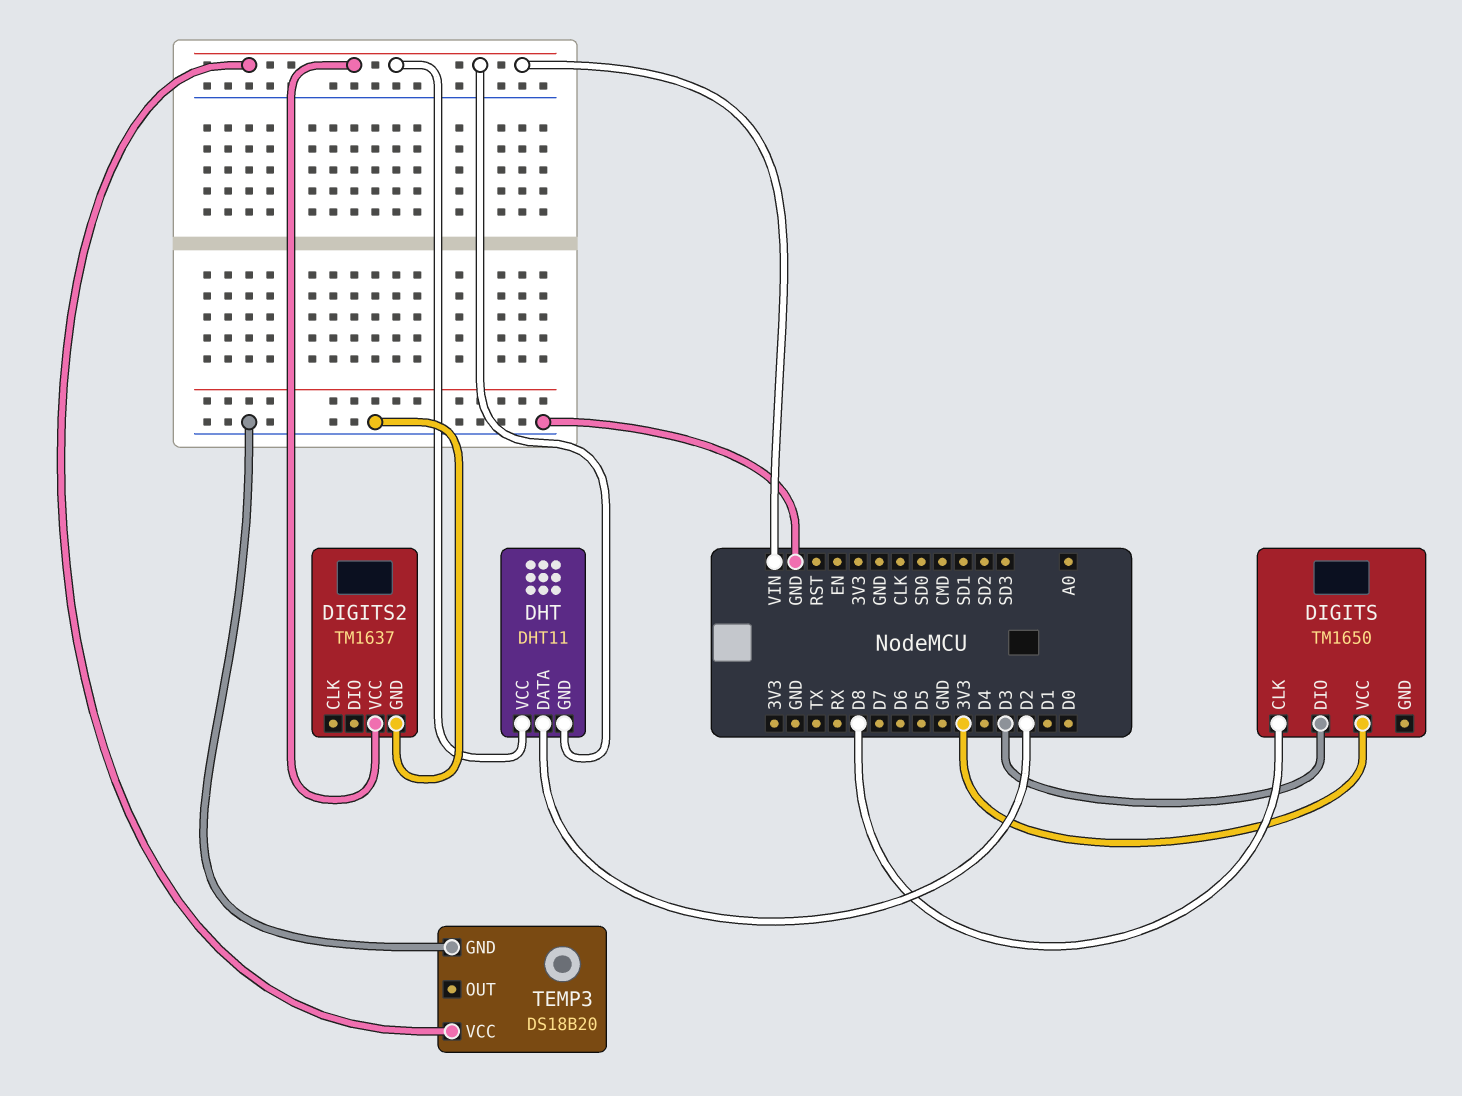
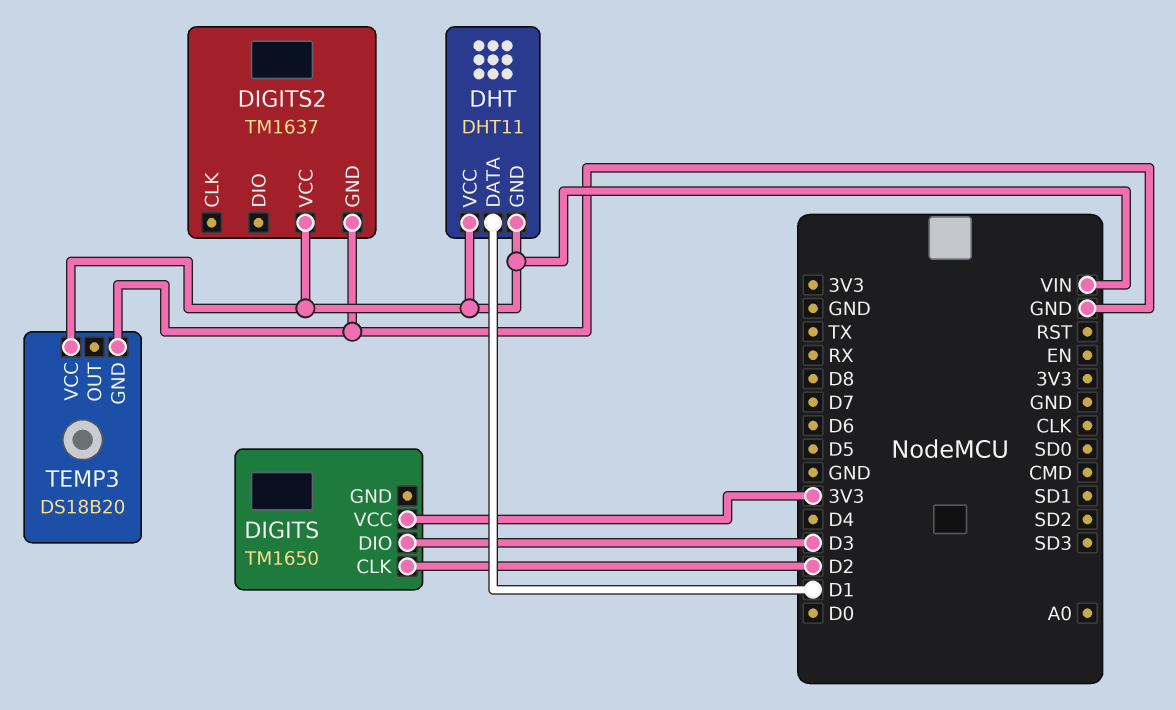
DHT pin DATA: D2 -> D1
DIGITS pin CLK: D8 -> D2

